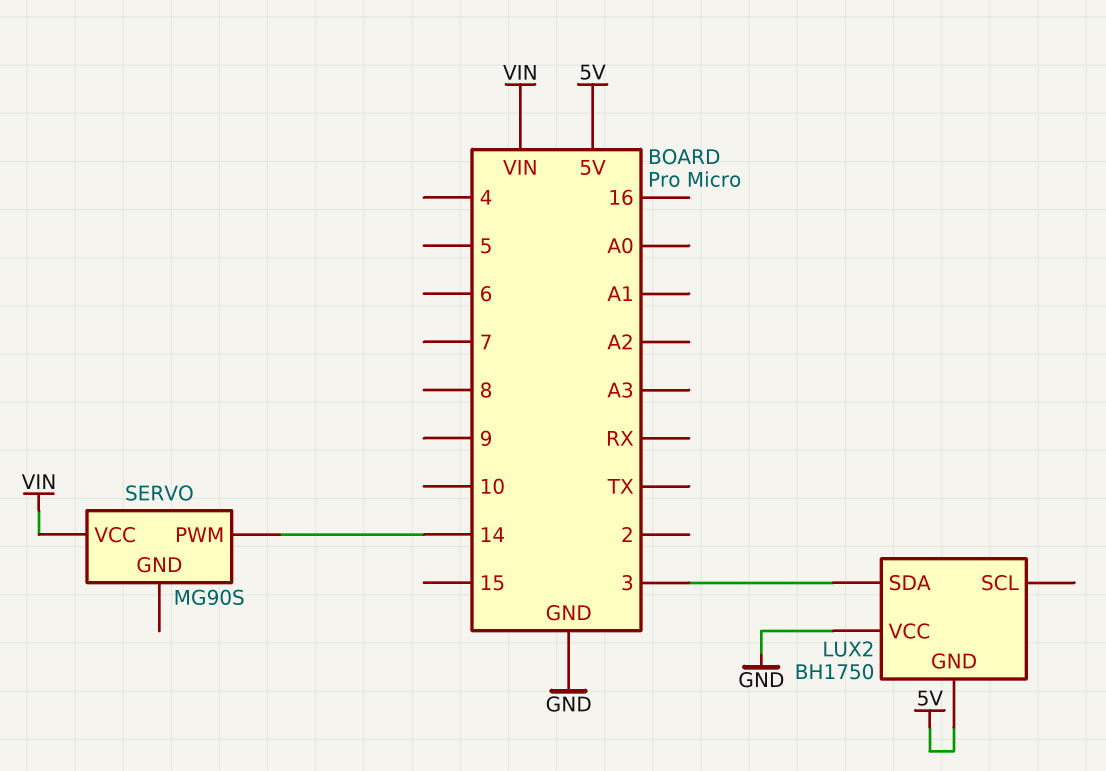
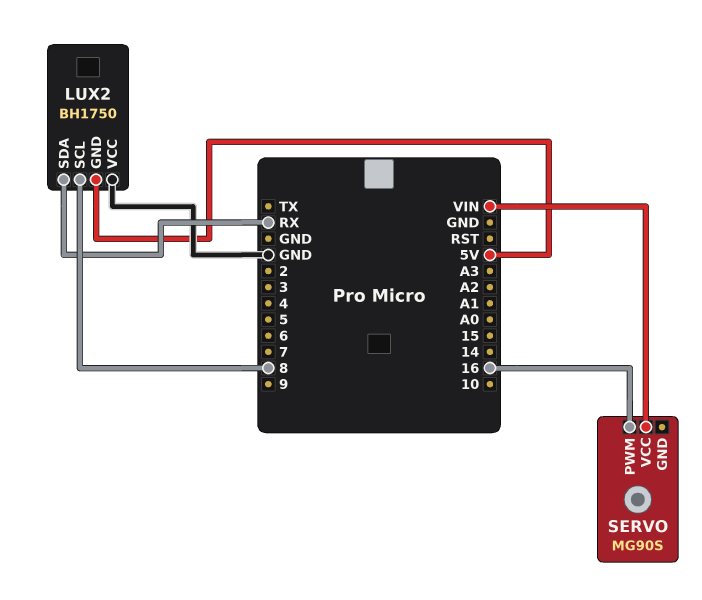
LUX2 pin SCL: none -> 8
LUX2 pin SDA: 3 -> RX
SERVO pin PWM: 14 -> 16

